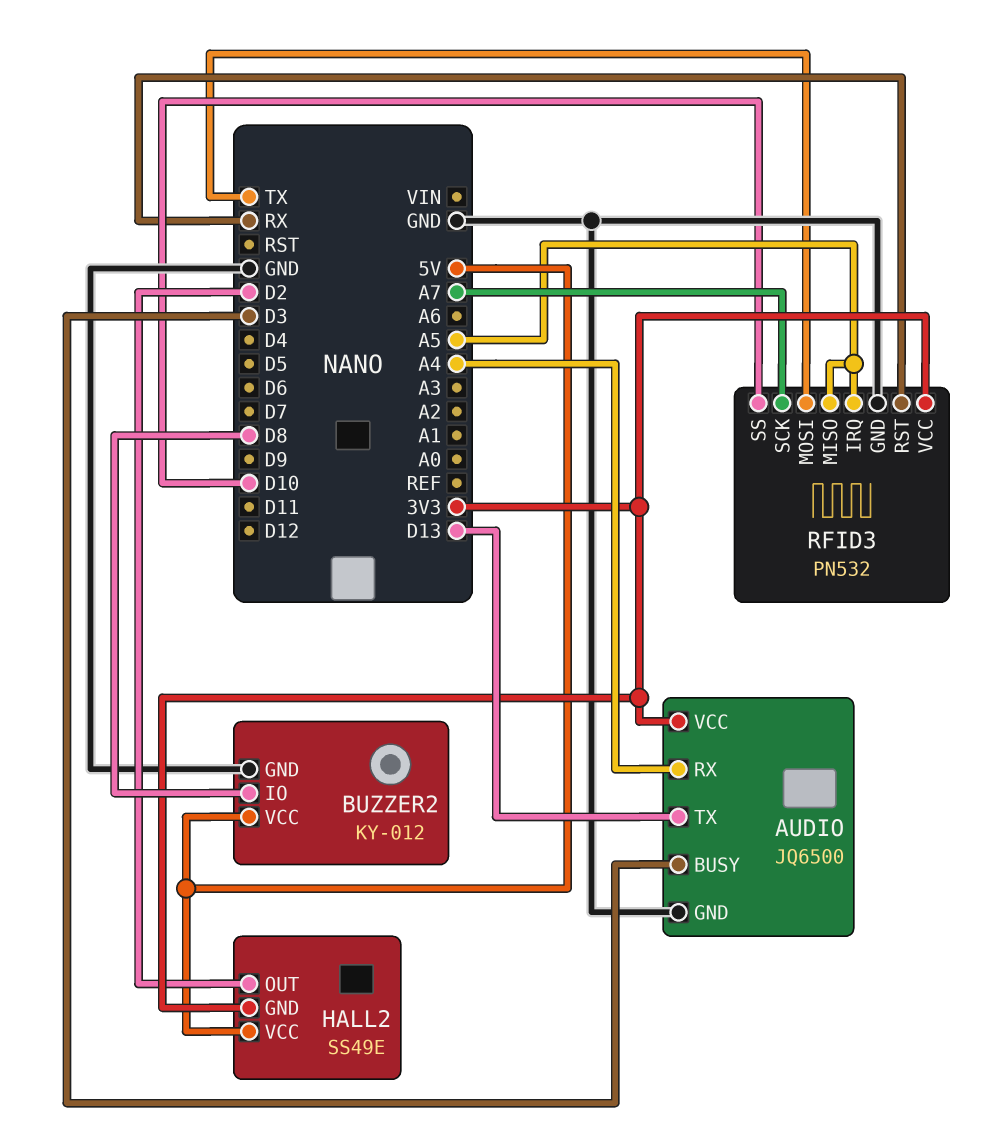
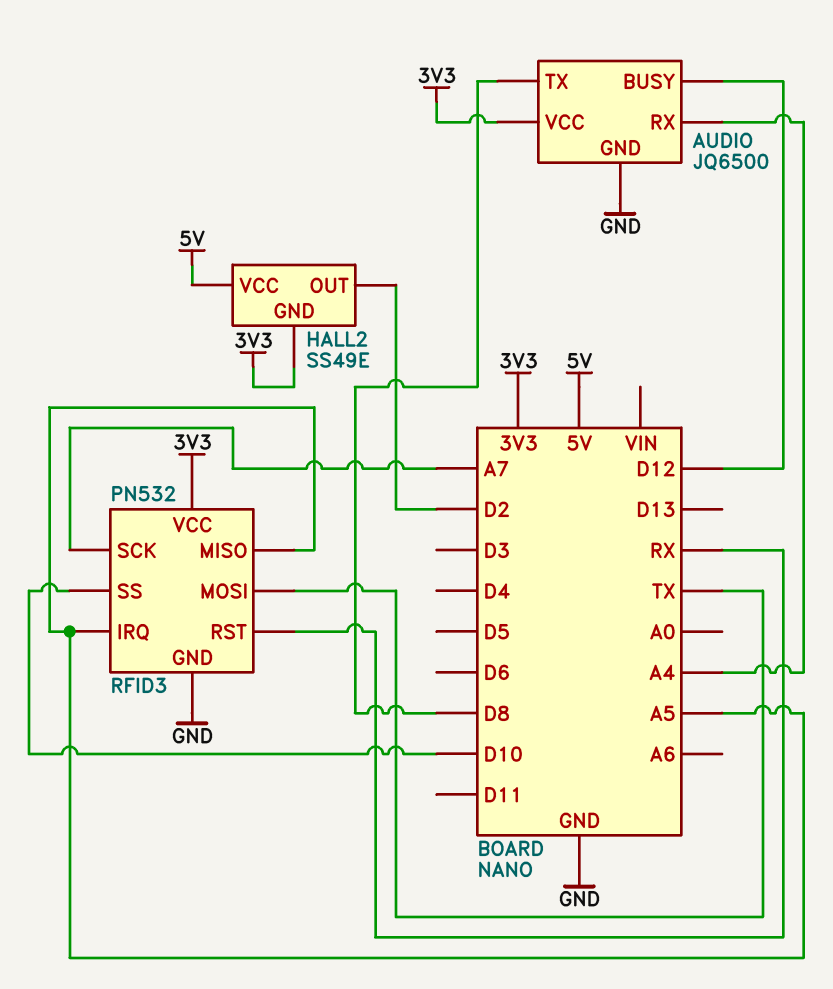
AUDIO pin BUSY: D3 -> D12
AUDIO pin TX: D13 -> D8
BUZZER2: KY-012 -> none
BUZZER2 pin GND: GND -> none
BUZZER2 pin IO: D8 -> none
BUZZER2 pin VCC: 5V -> none

